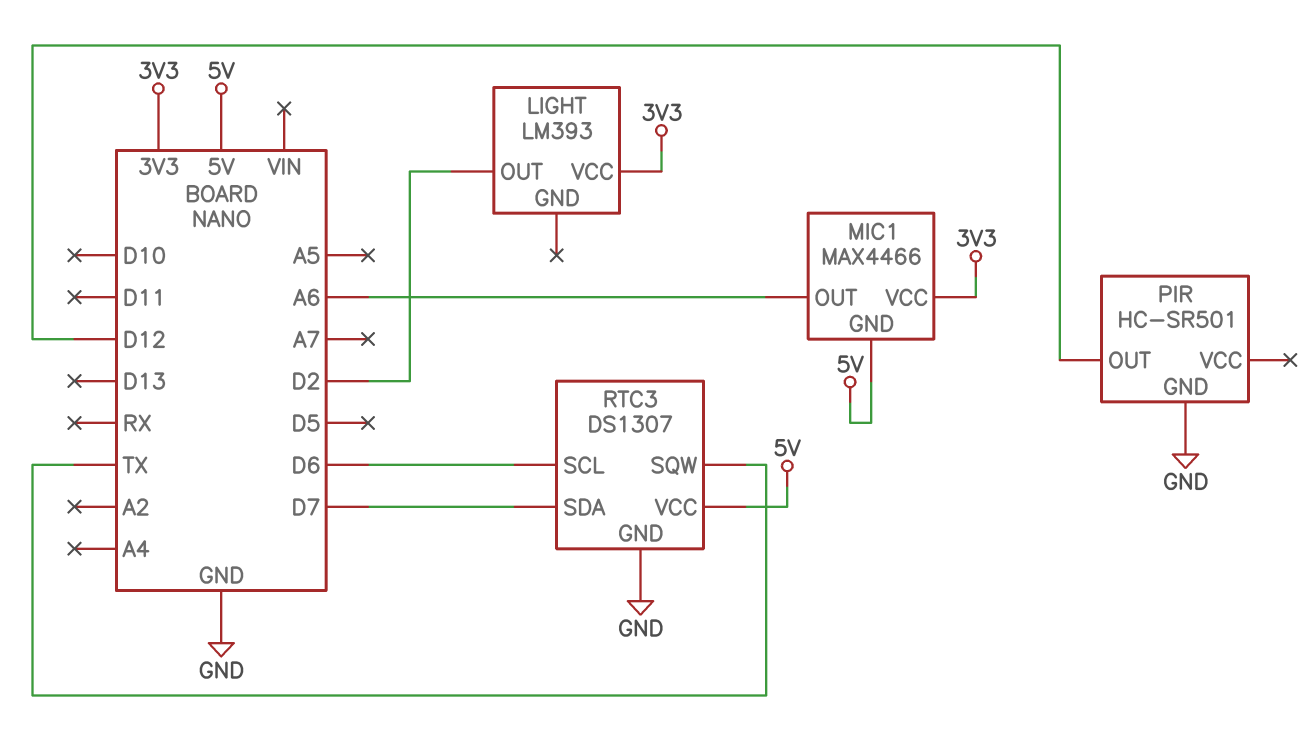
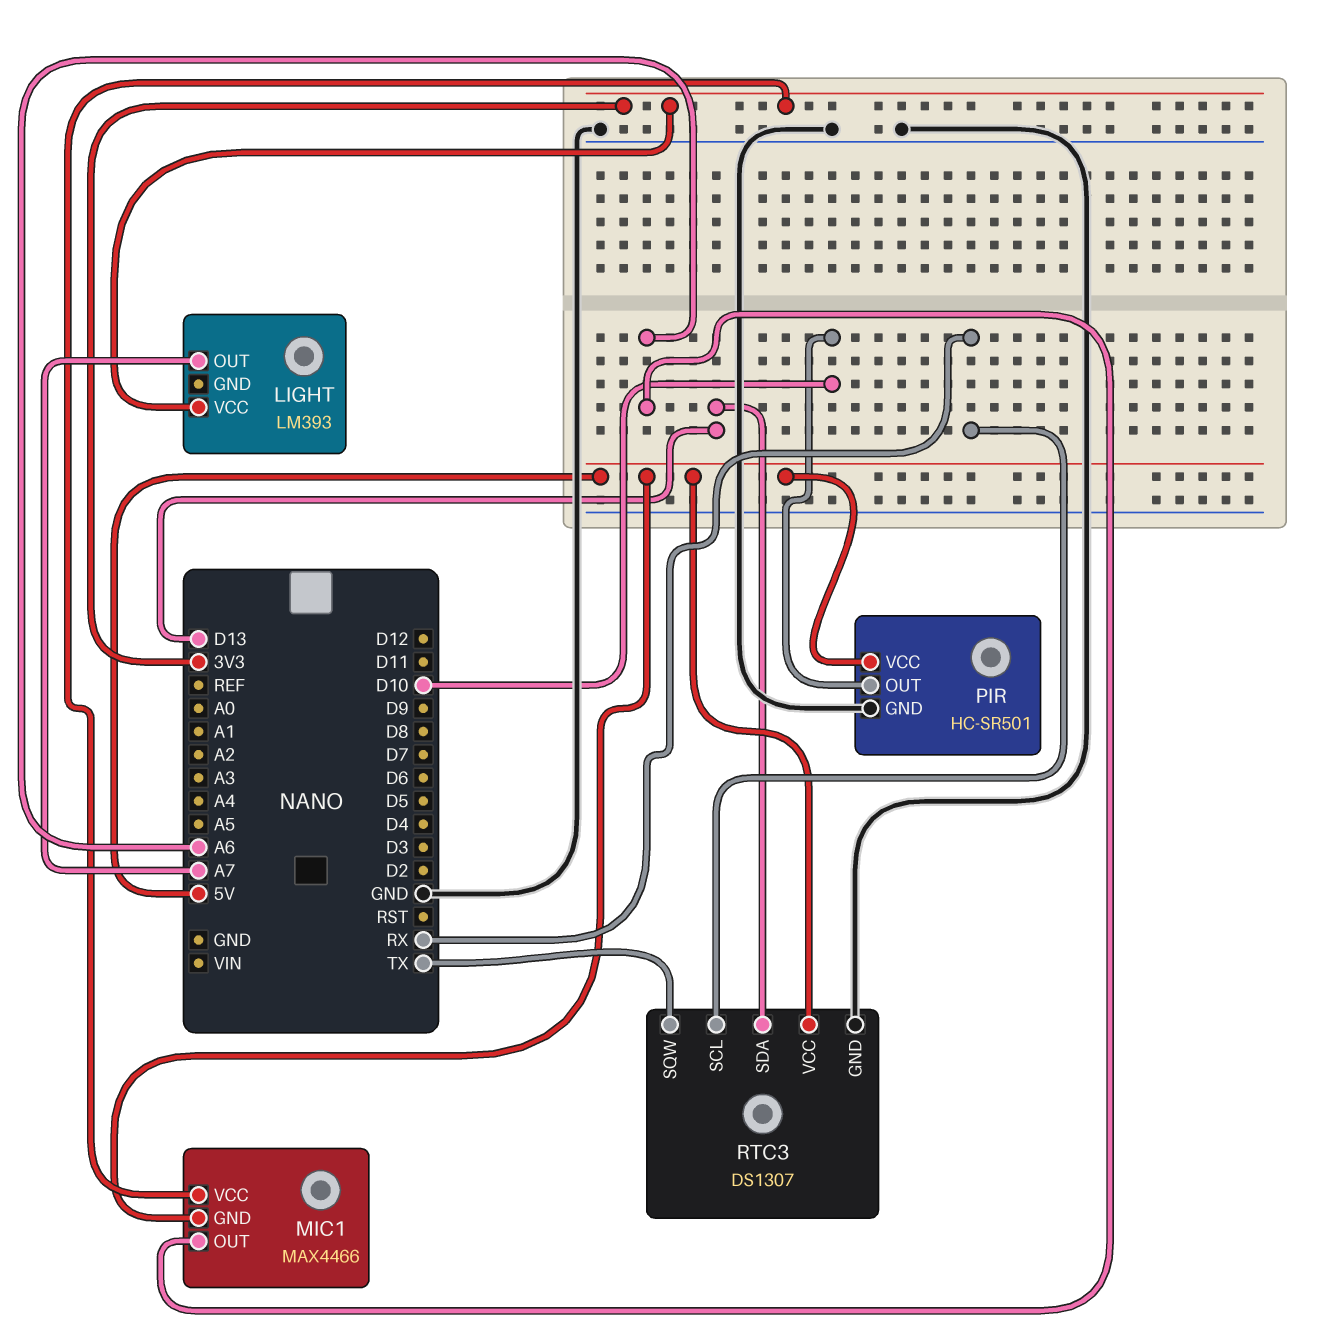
LIGHT pin OUT: D2 -> A7
PIR pin OUT: D12 -> D10
PIR pin VCC: none -> 5V
RTC3 pin SCL: D6 -> RX
RTC3 pin SDA: D7 -> D13

